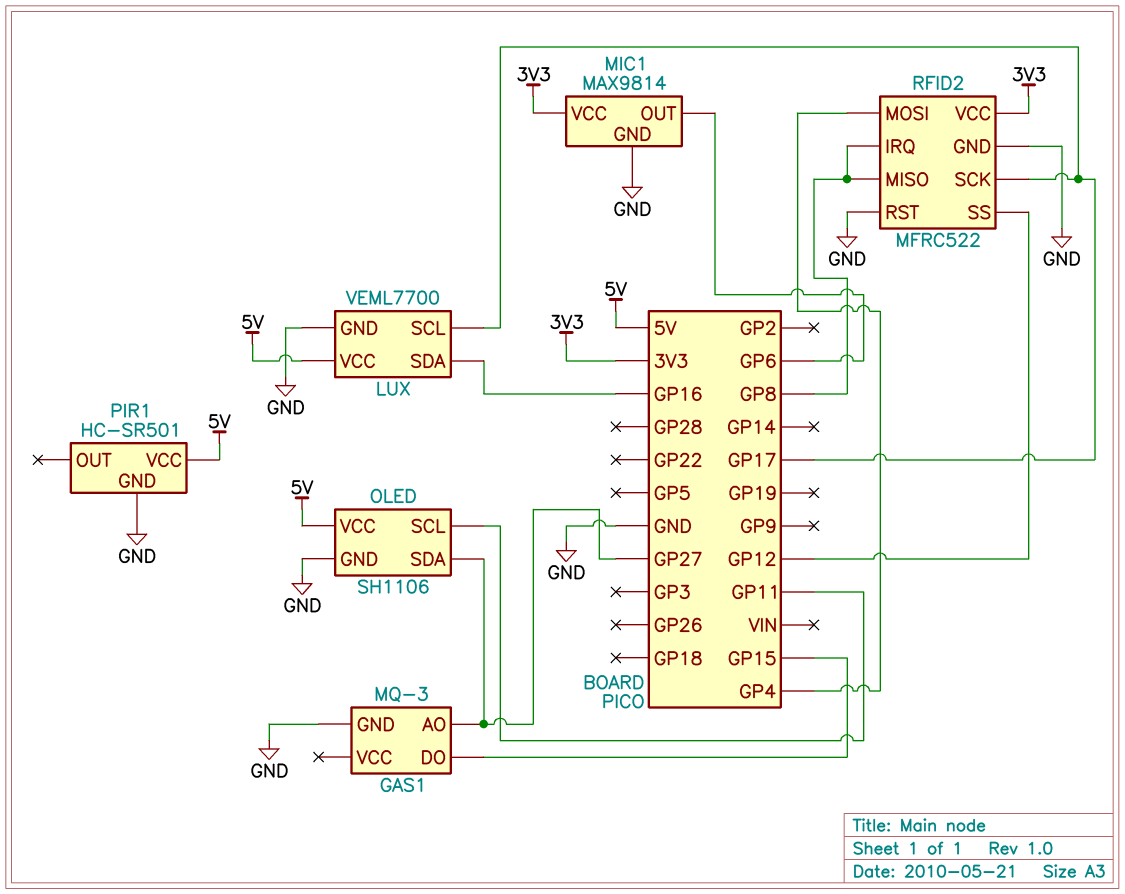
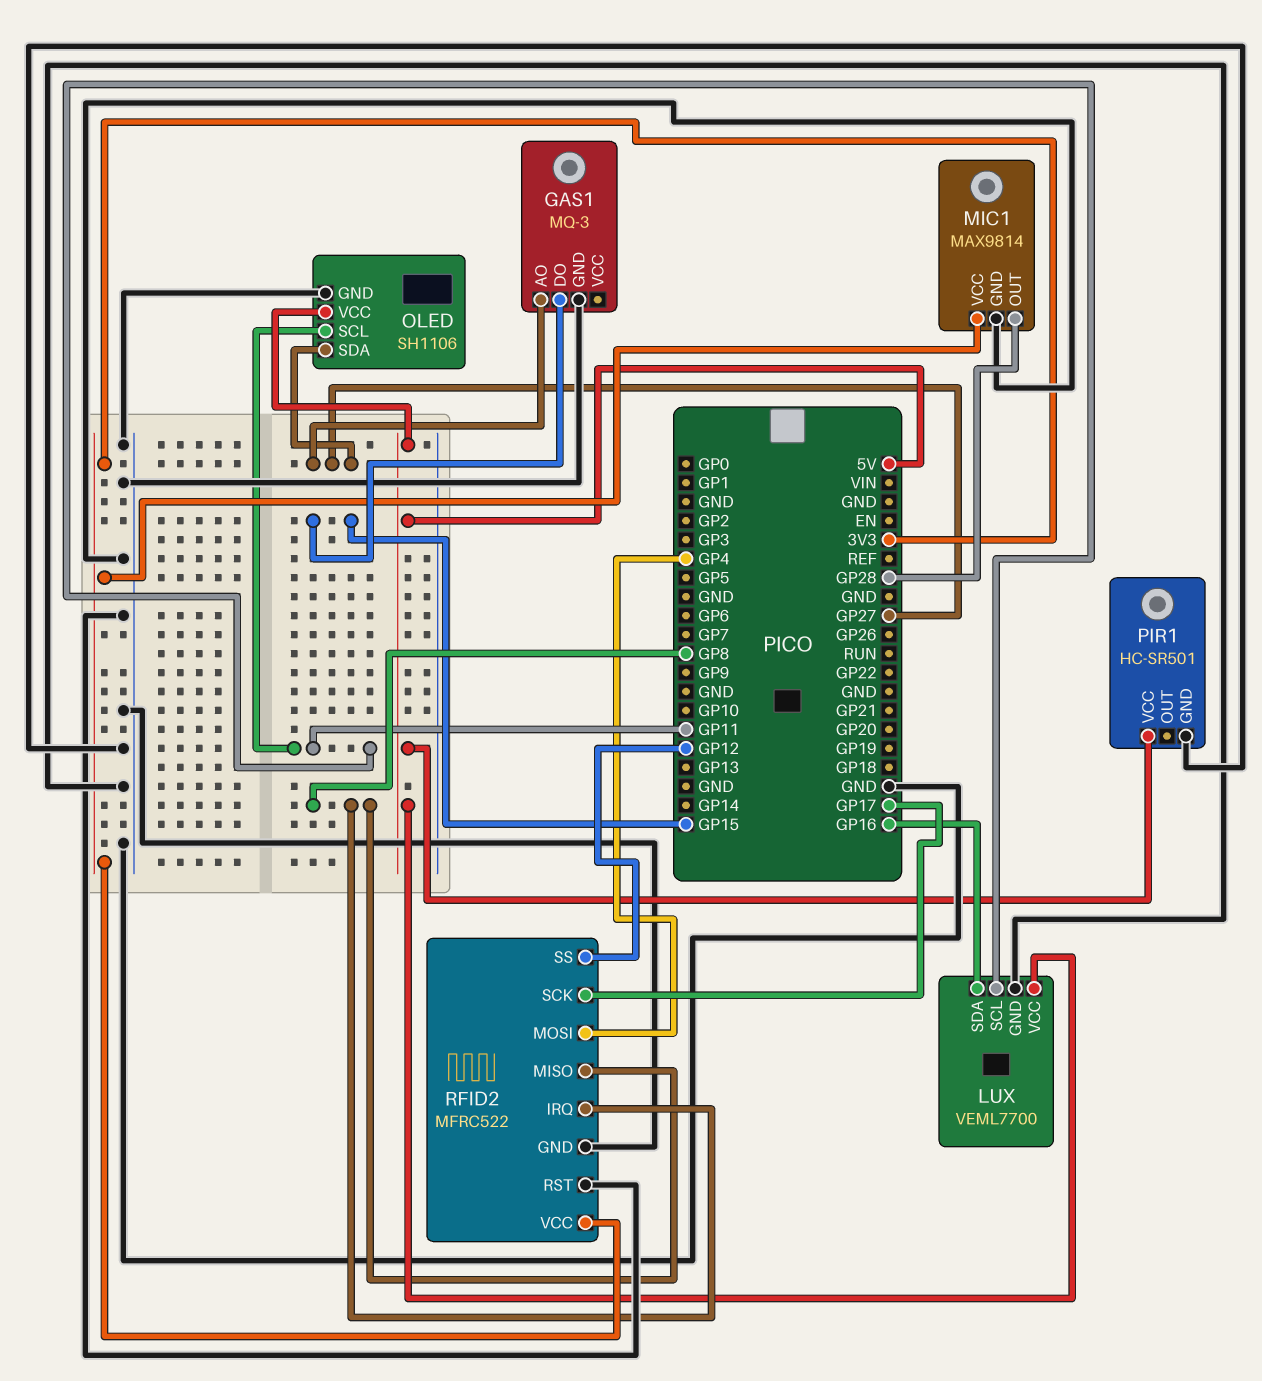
LUX pin SCL: GP17 -> GP11
MIC1 pin OUT: GP6 -> GP28

